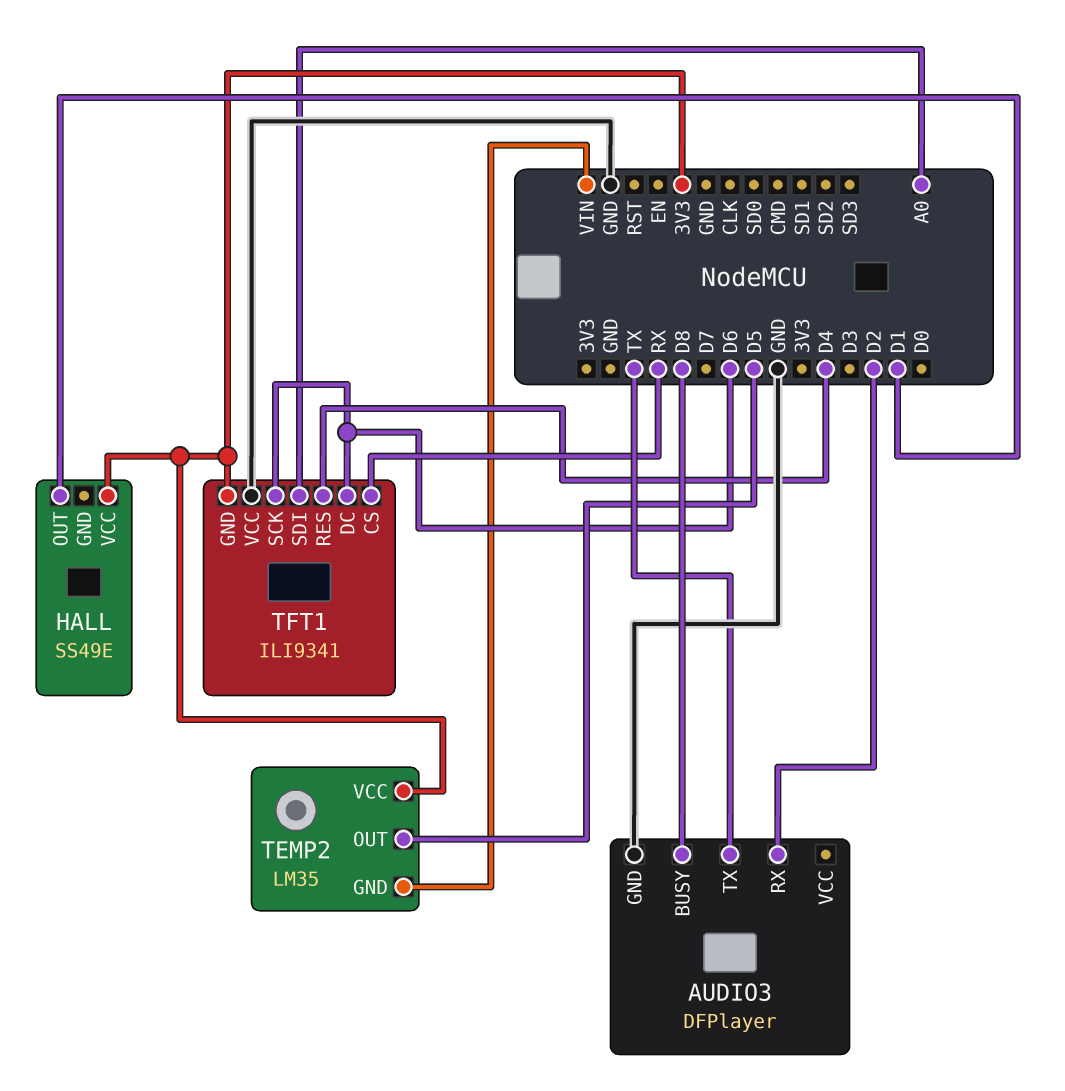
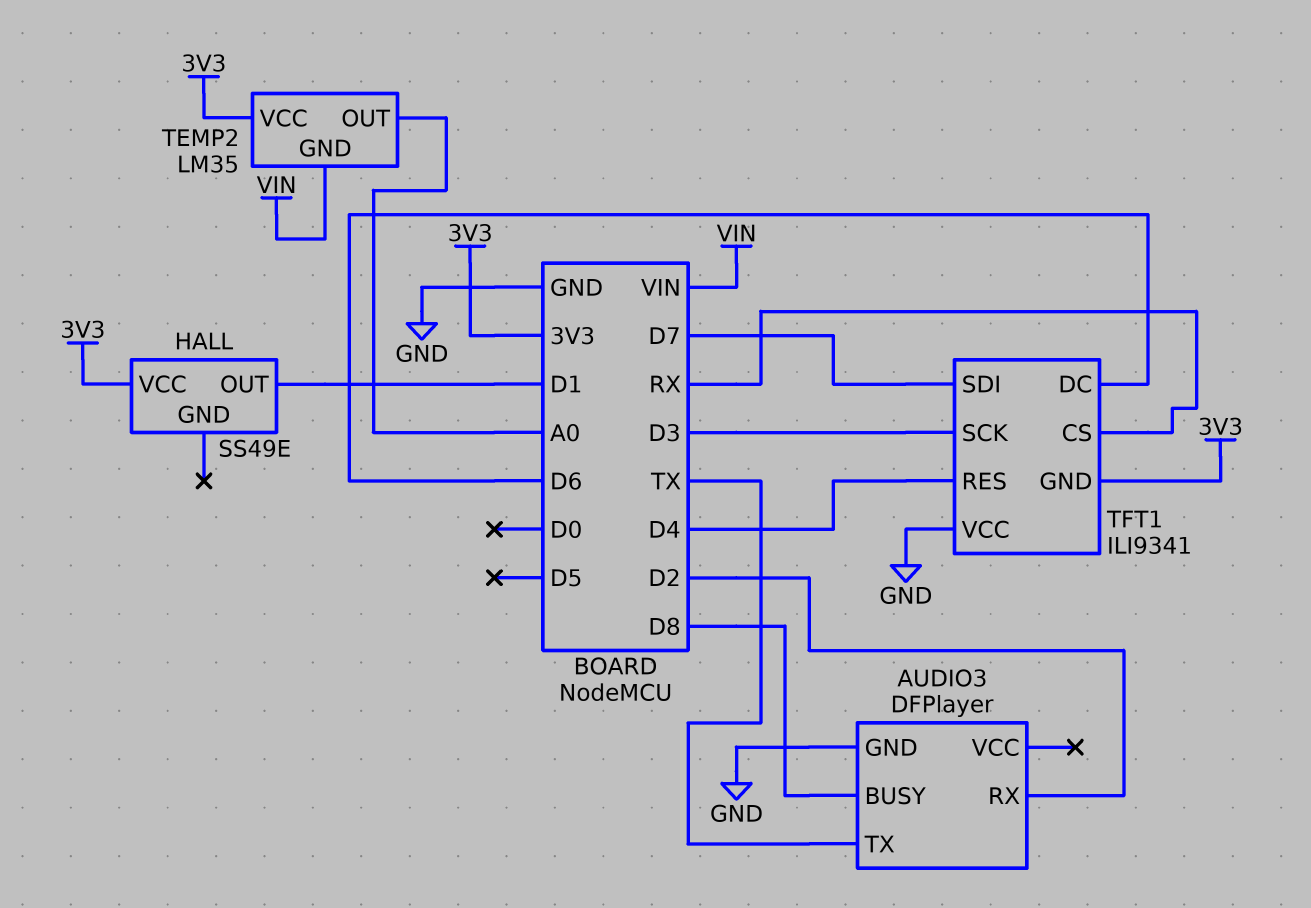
TEMP2 pin OUT: D5 -> A0
TFT1 pin SCK: D6 -> D3
TFT1 pin SDI: A0 -> D7

